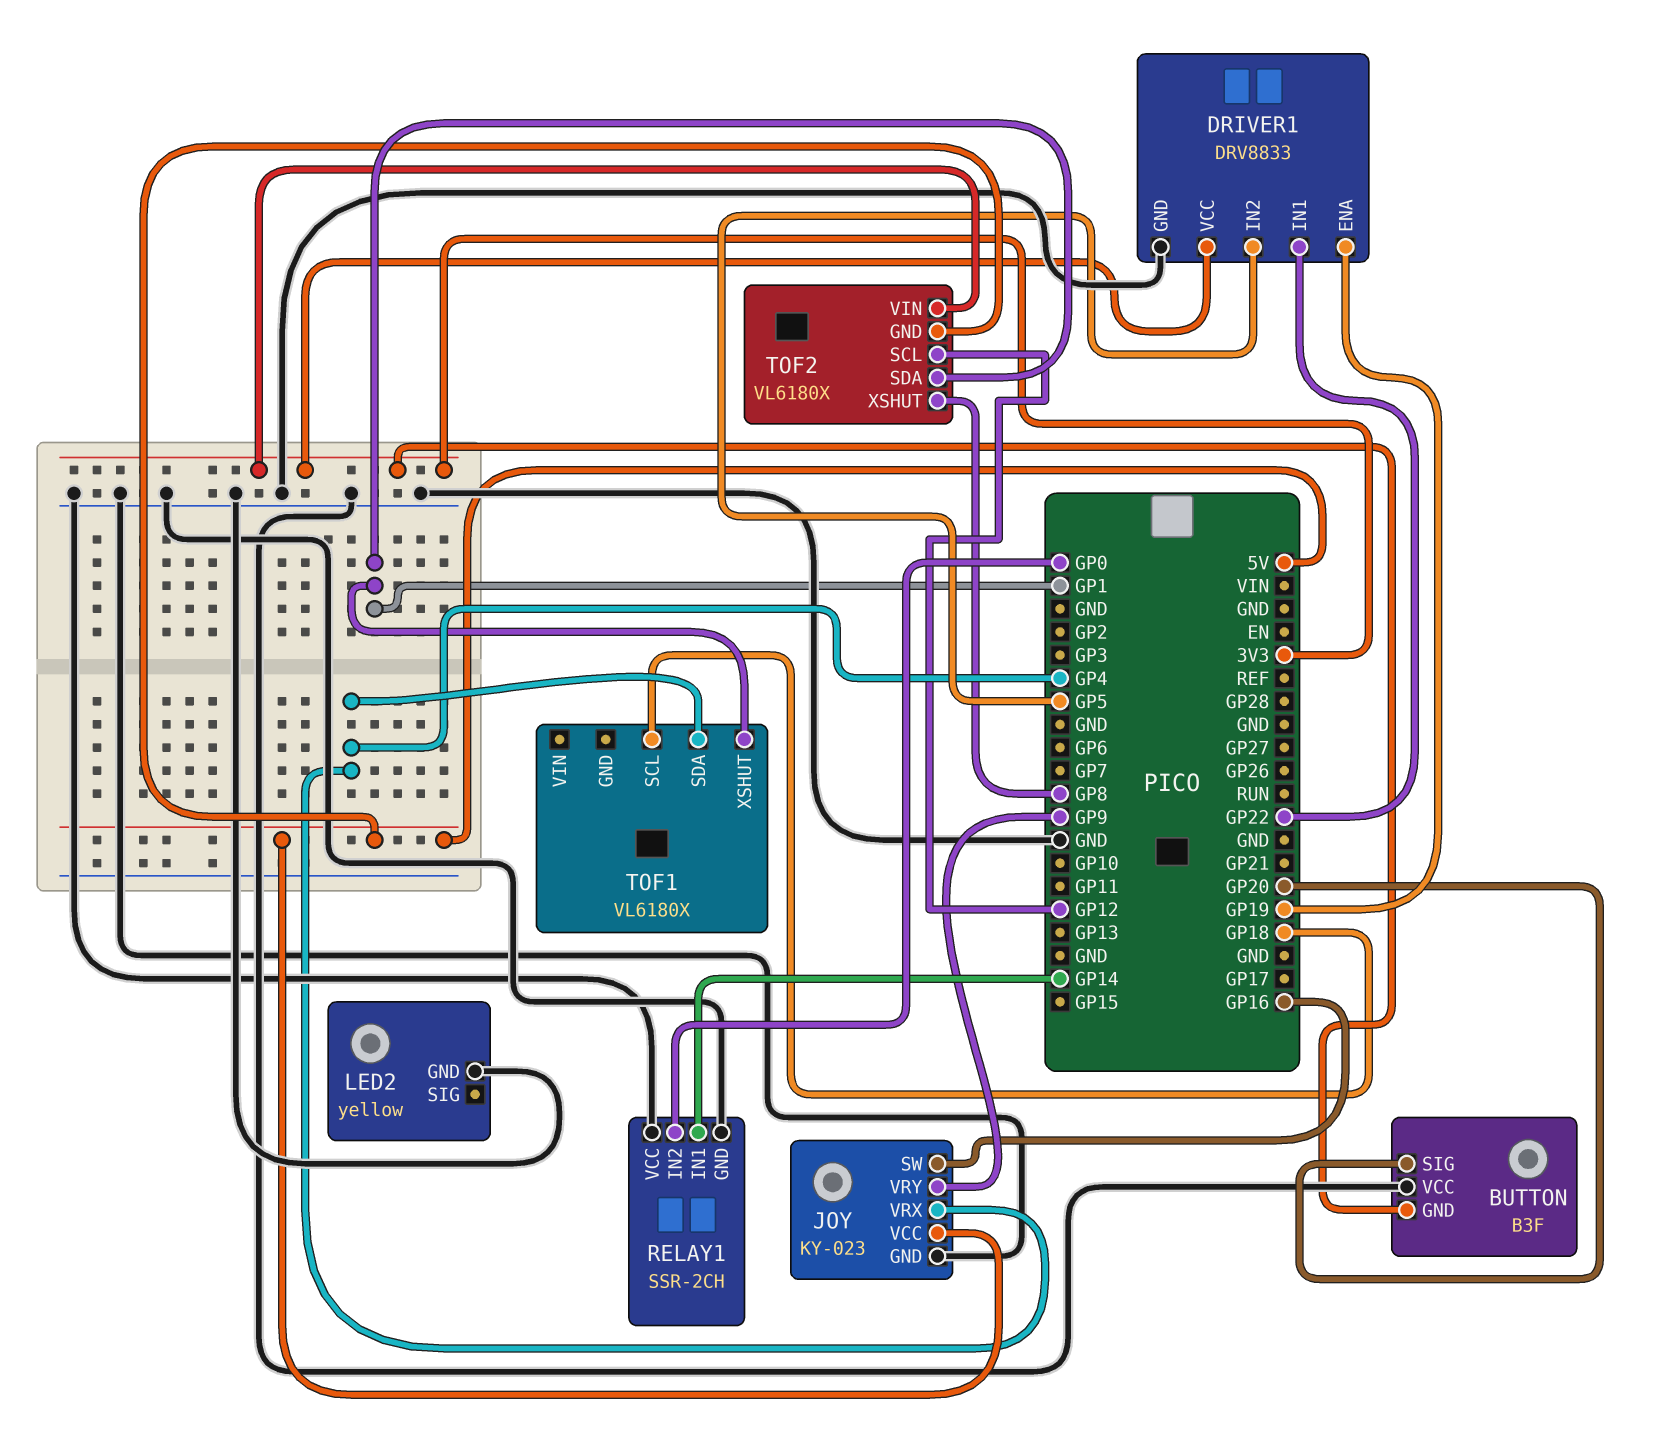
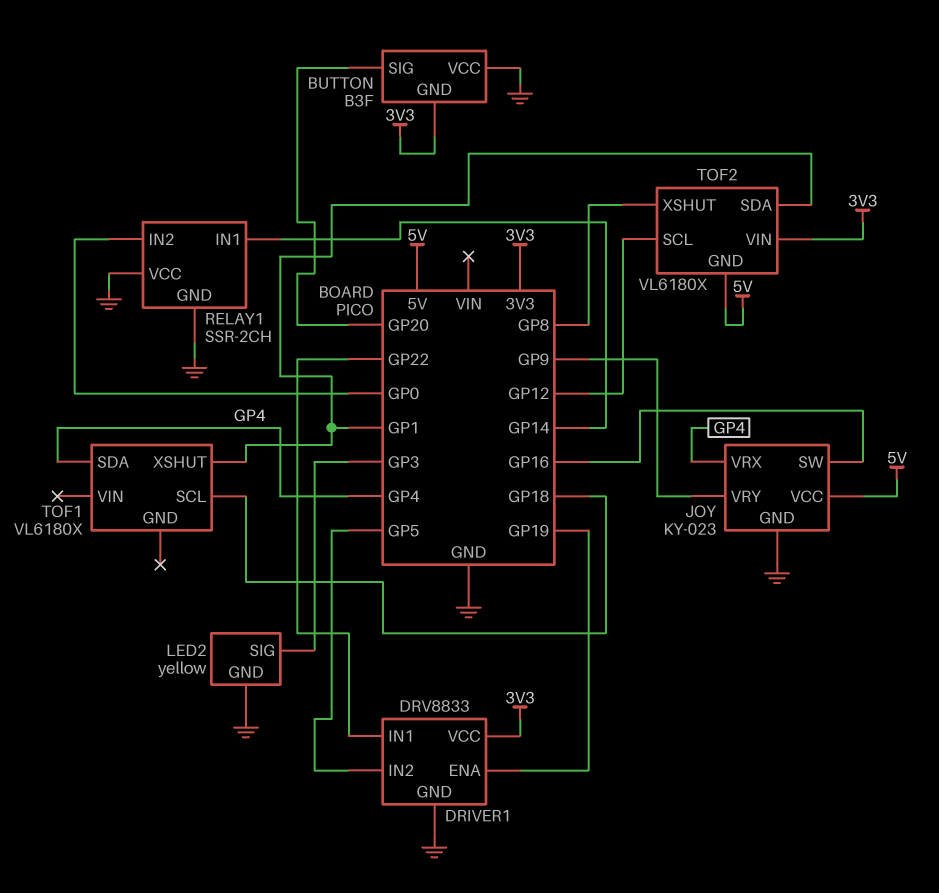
LED2 pin SIG: none -> GP3

